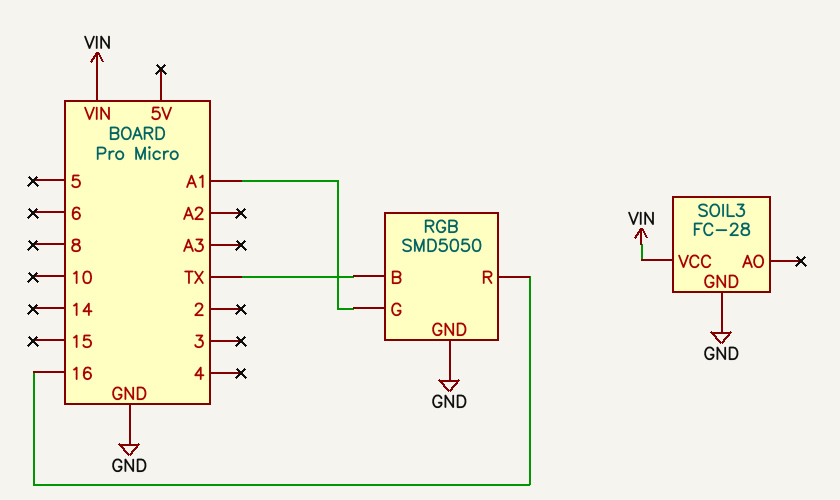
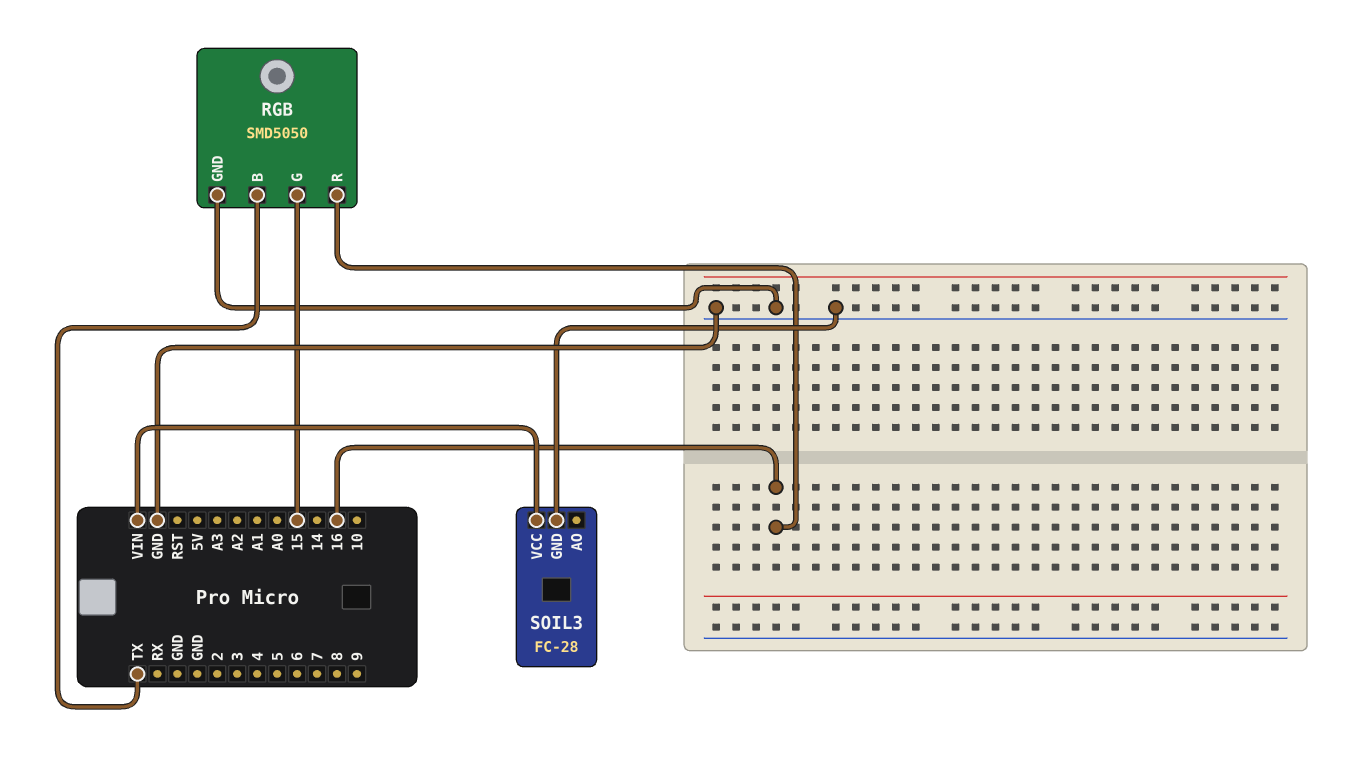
RGB pin G: A1 -> 15

